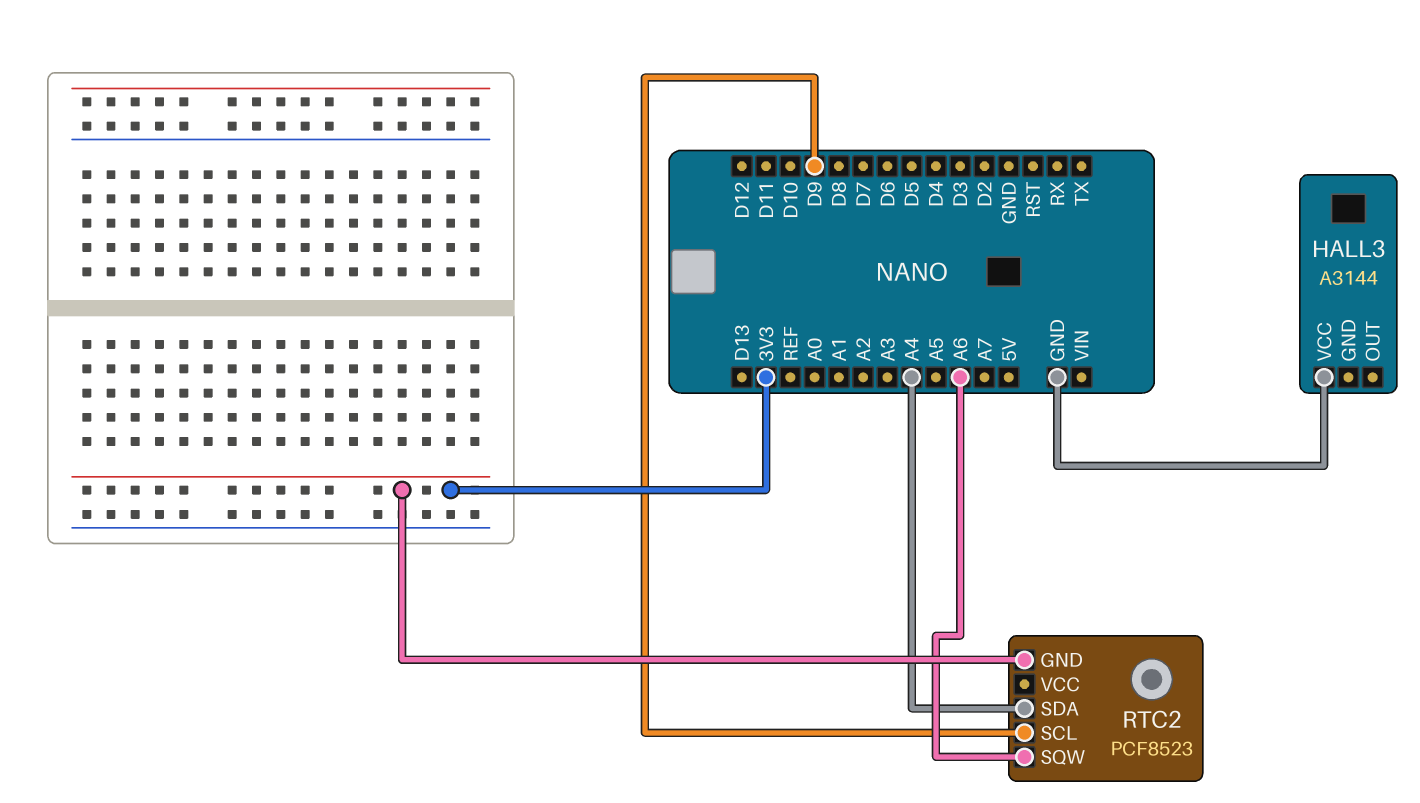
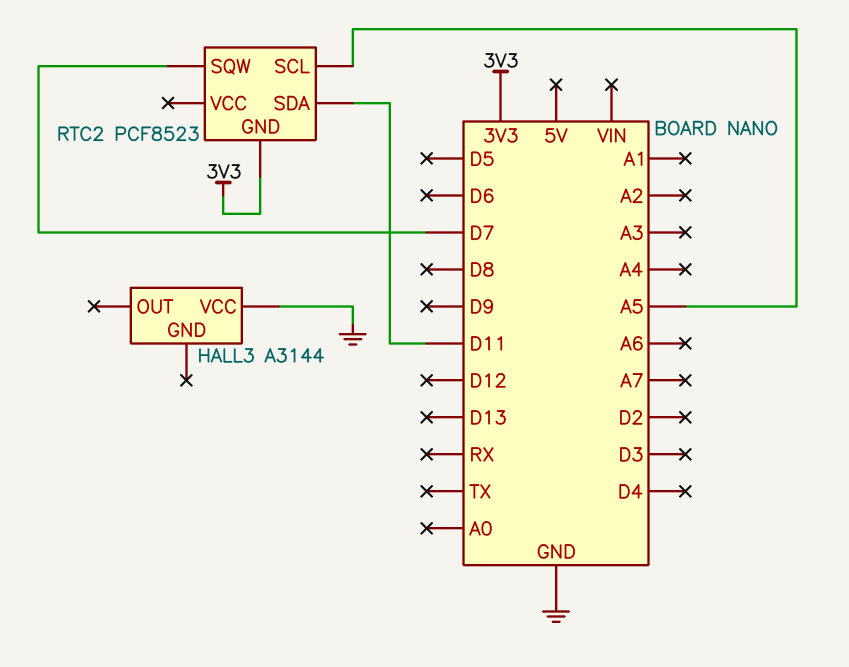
RTC2 pin SCL: D9 -> A5
RTC2 pin SDA: A4 -> D11
RTC2 pin SQW: A6 -> D7

